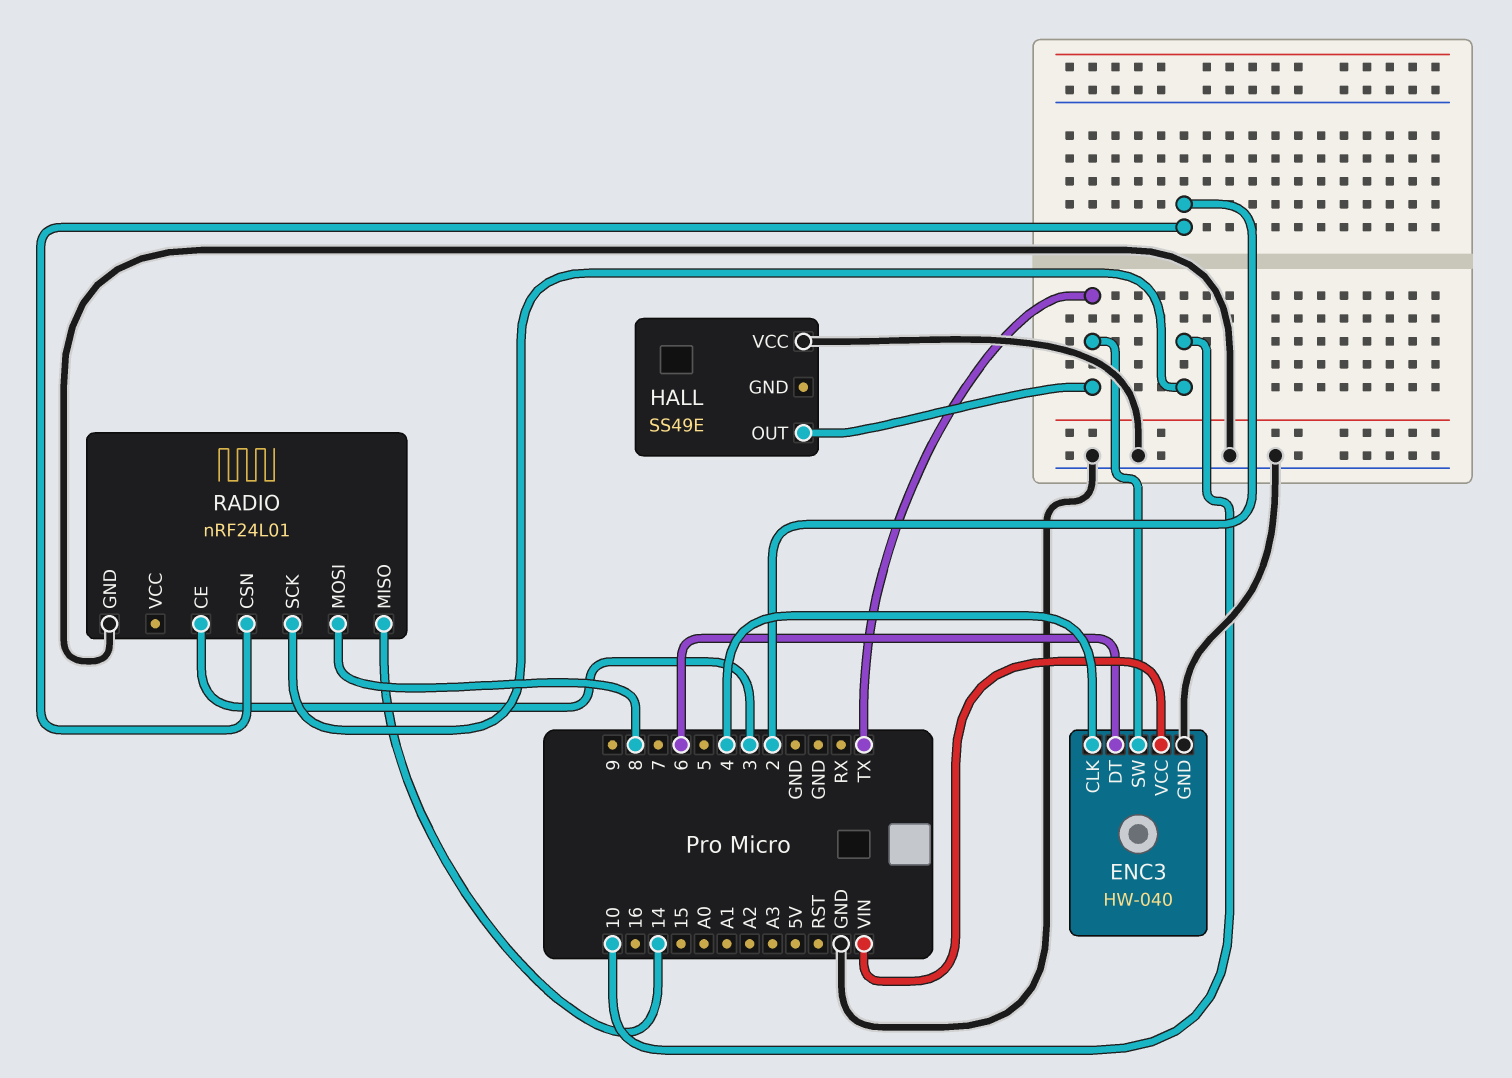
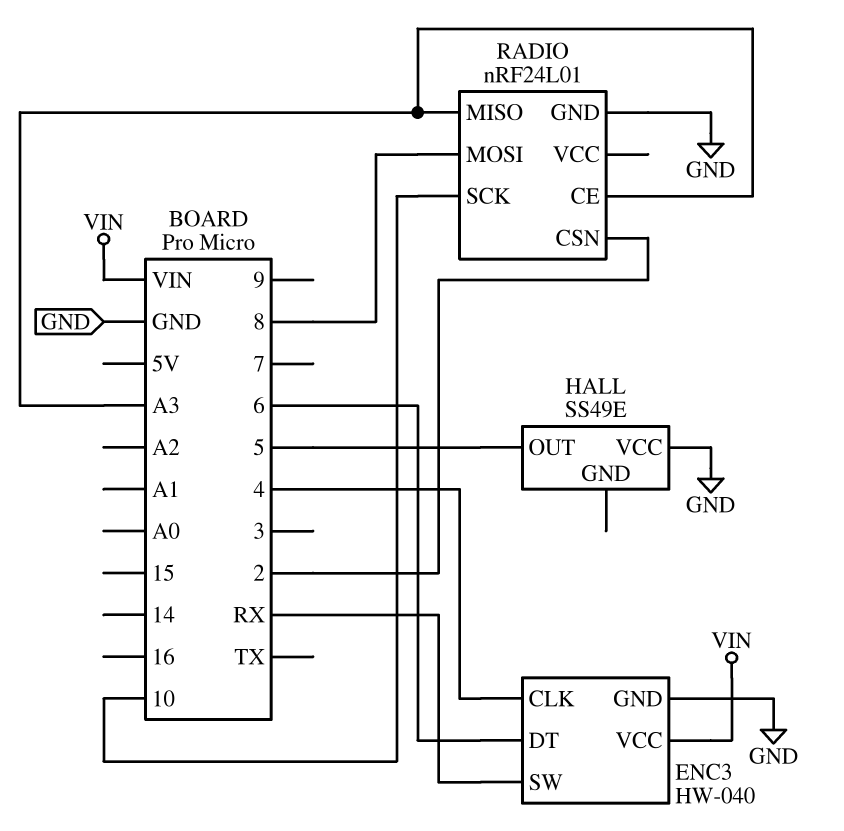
ENC3 pin SW: TX -> RX
HALL pin OUT: TX -> 5
RADIO pin CE: 3 -> A3
RADIO pin MISO: 14 -> A3

